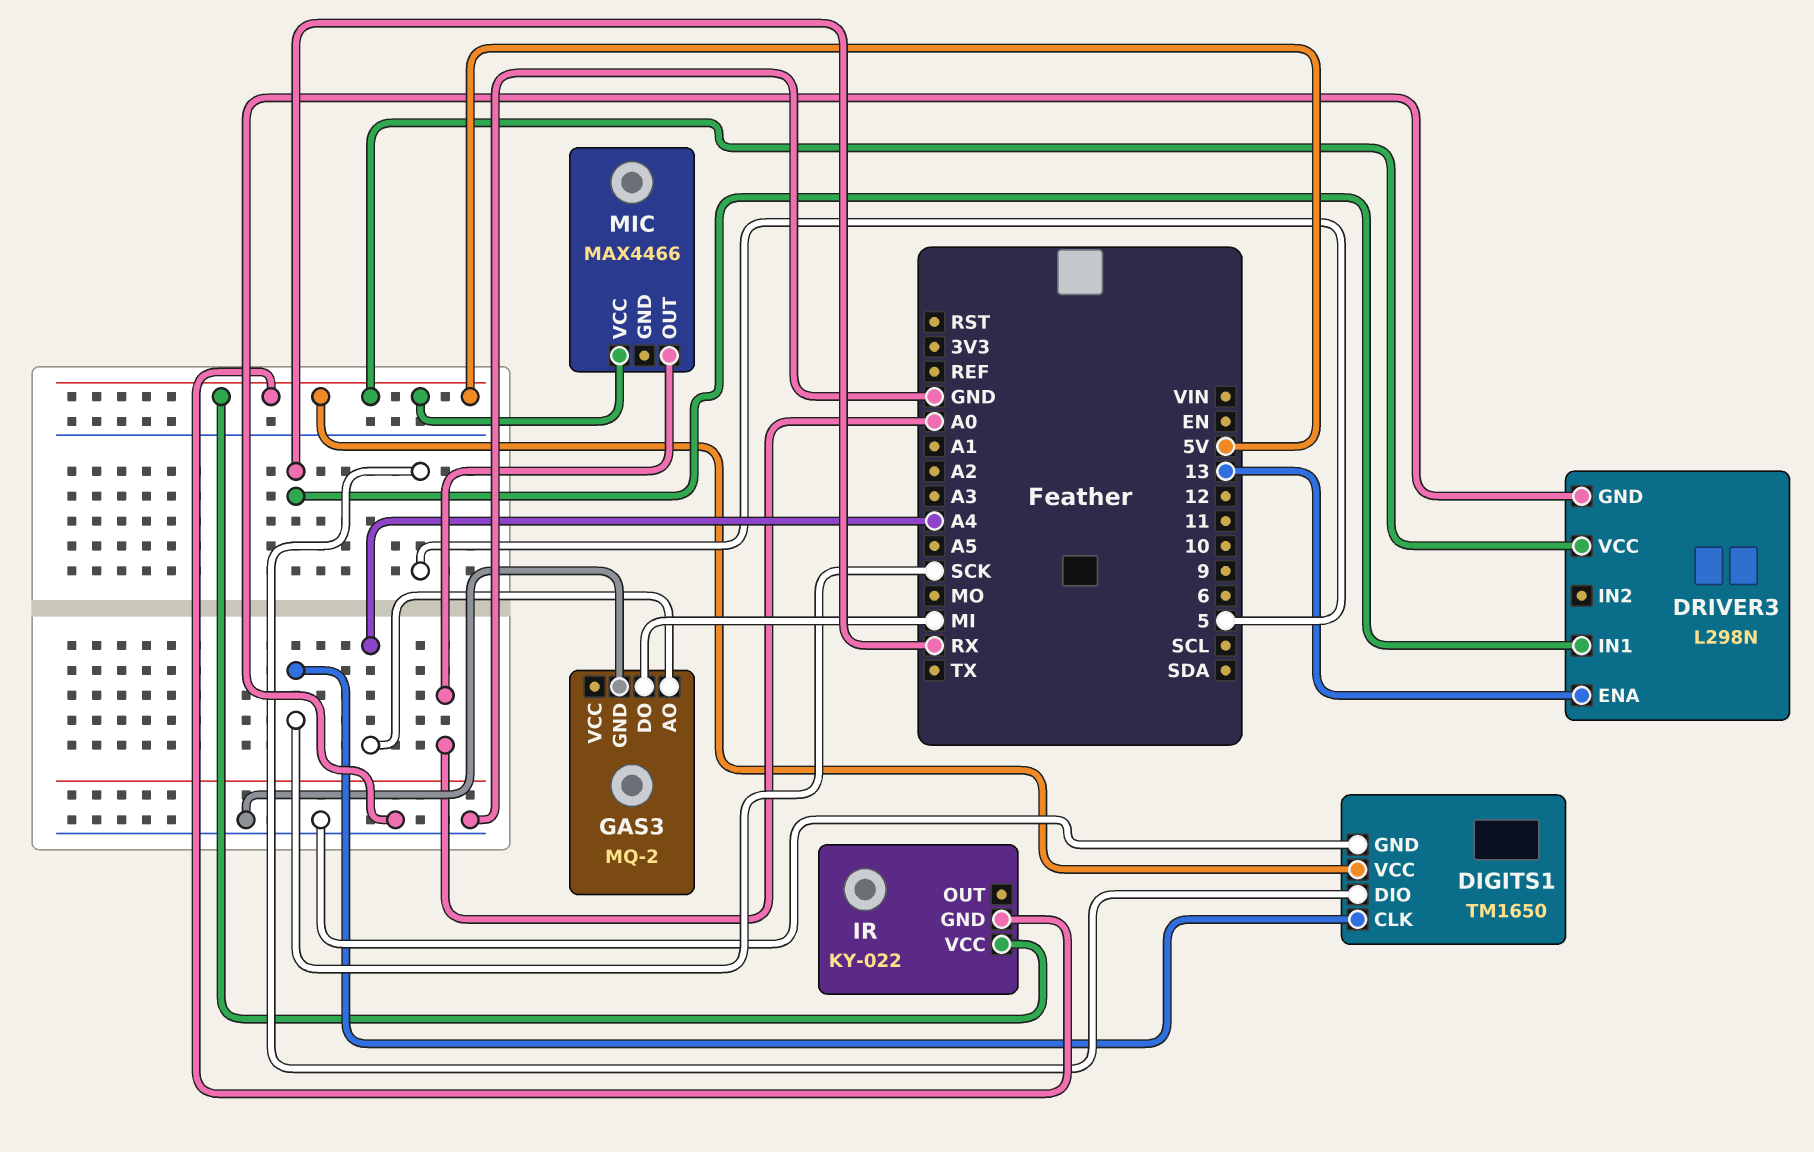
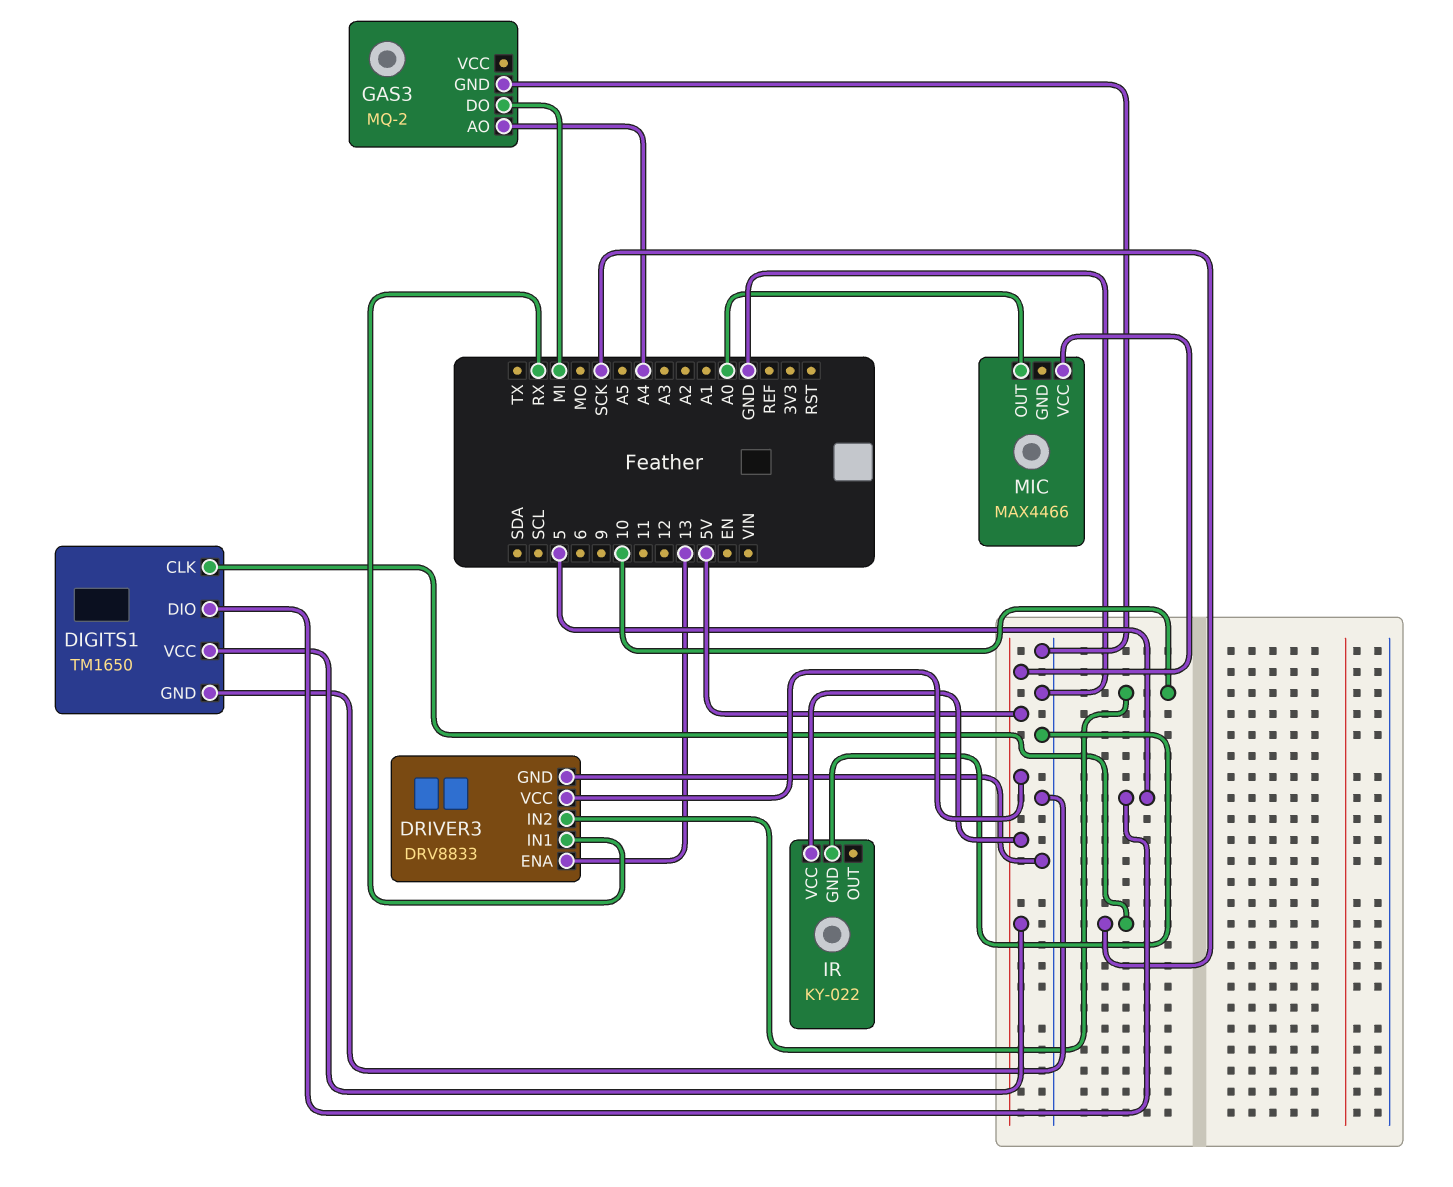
DRIVER3: L298N -> DRV8833
DRIVER3 pin IN2: none -> 10
IR pin GND: 5V -> GND

